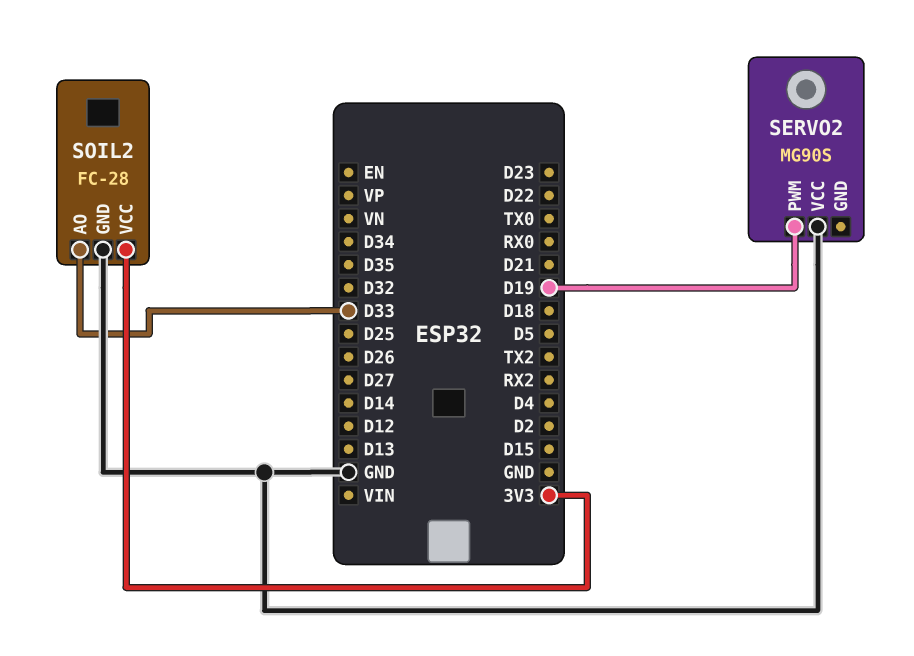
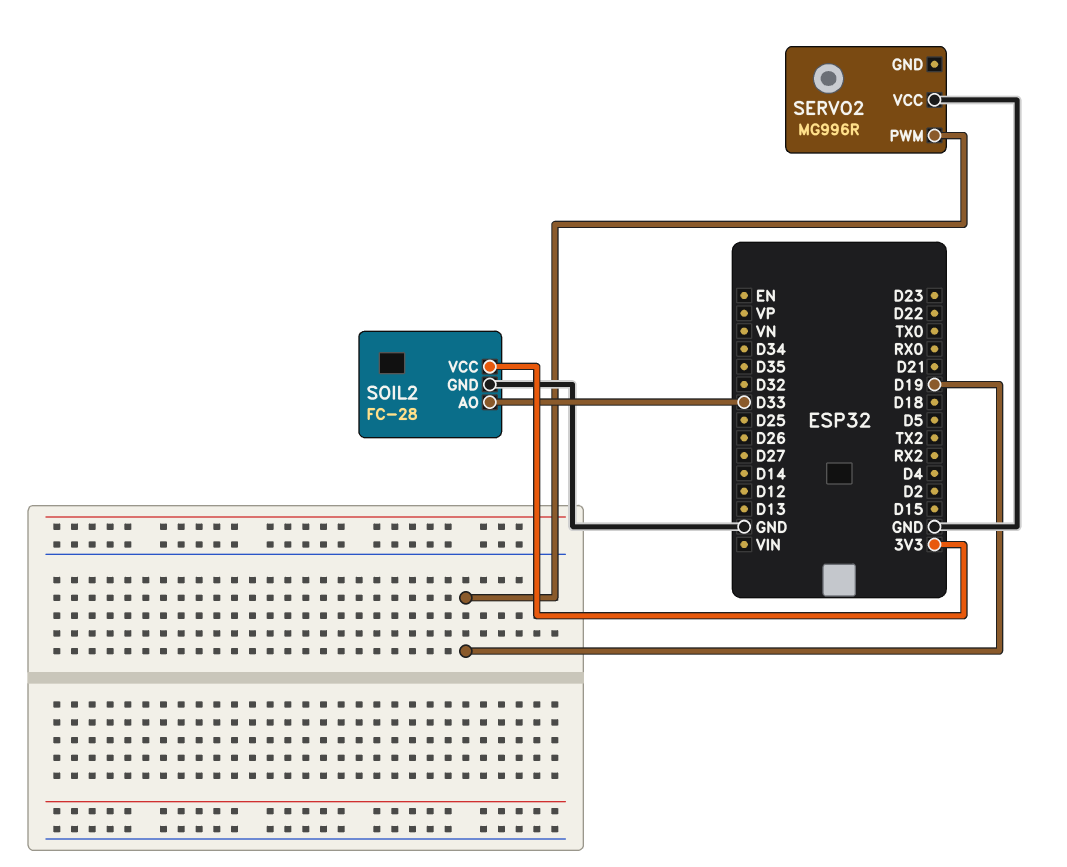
SERVO2: MG90S -> MG996R

